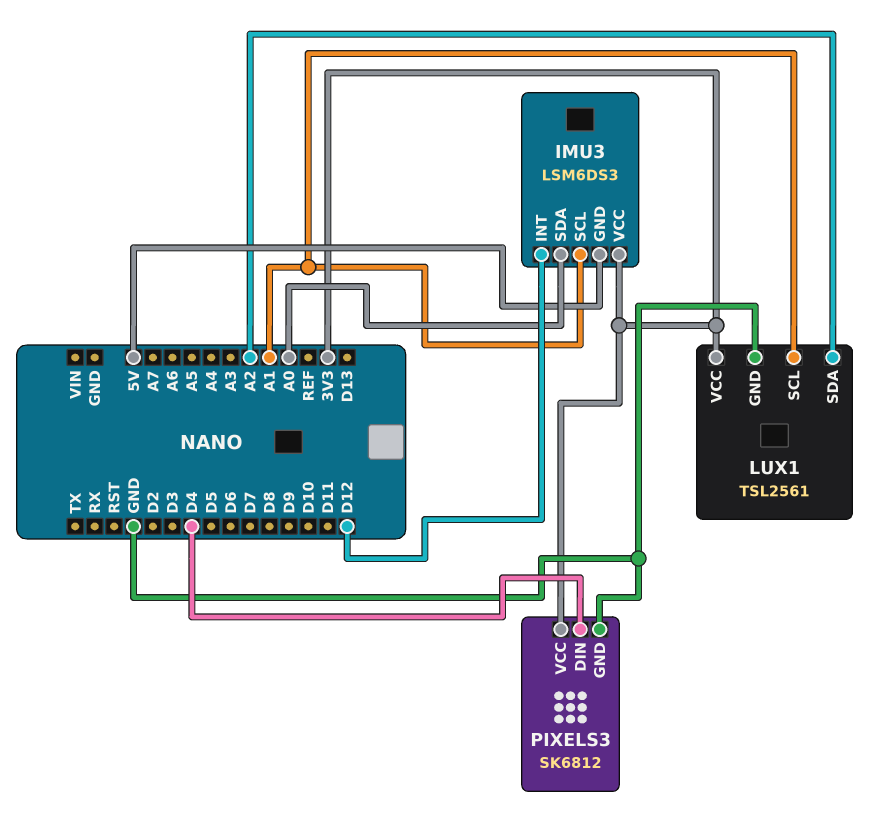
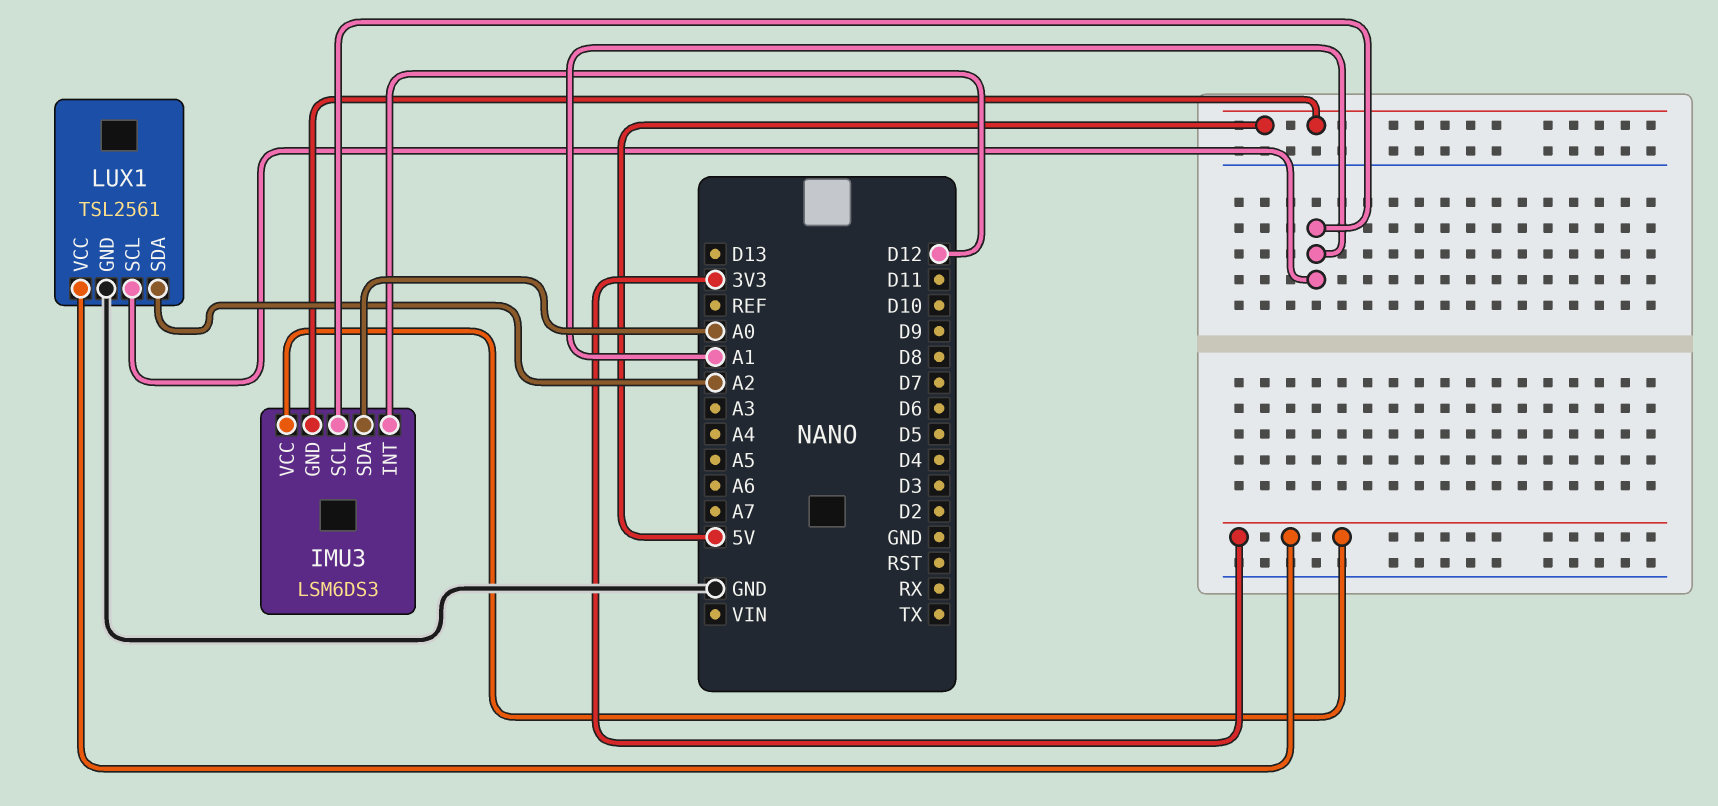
PIXELS3: SK6812 -> none
PIXELS3 pin DIN: D4 -> none
PIXELS3 pin GND: GND -> none
PIXELS3 pin VCC: 3V3 -> none

